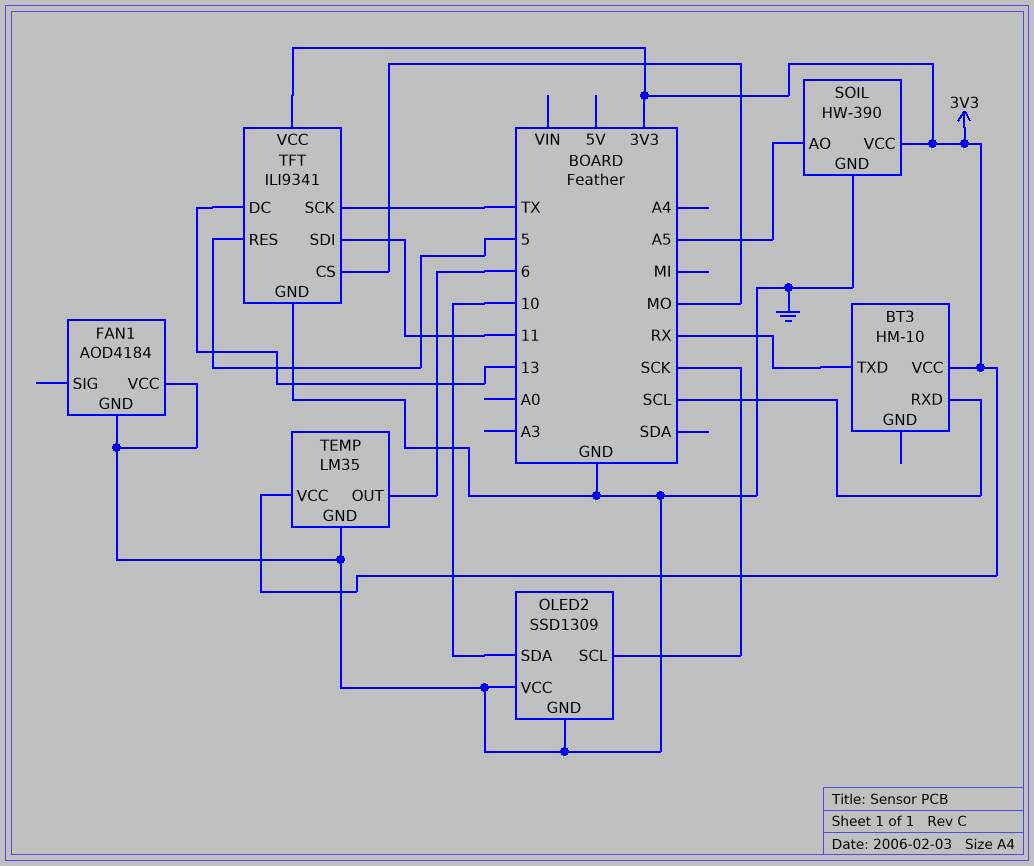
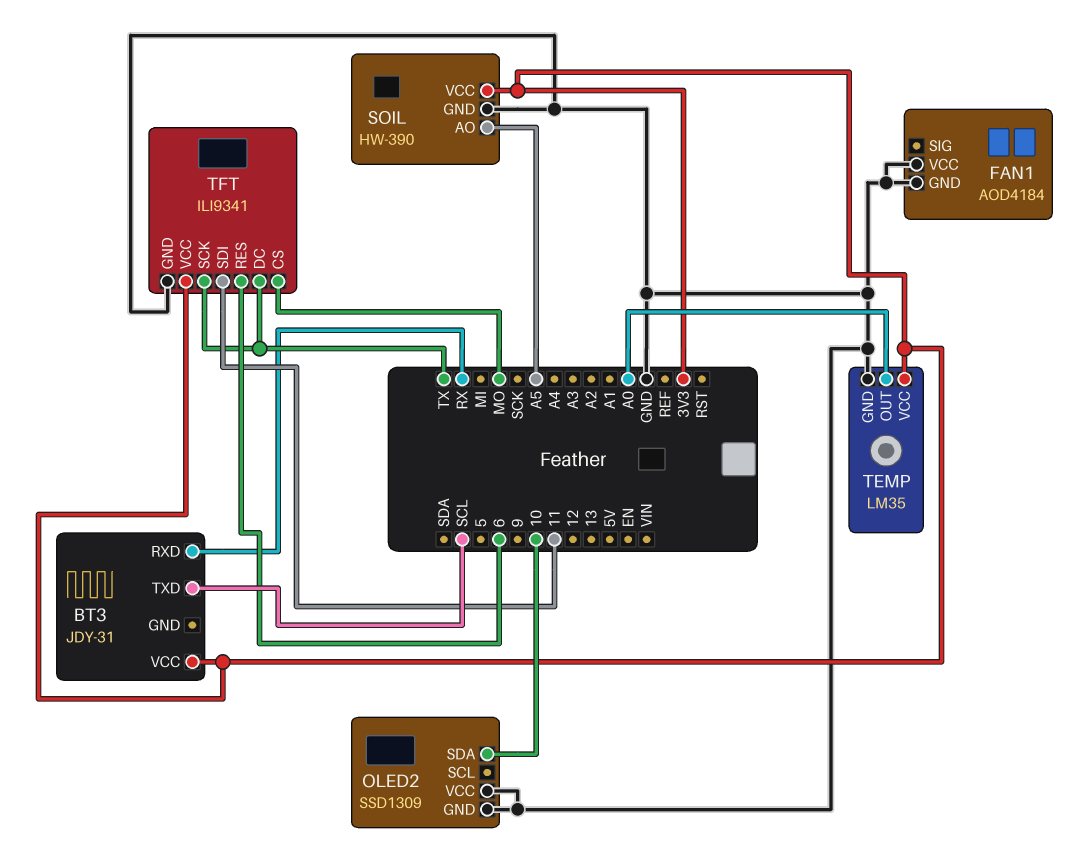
BT3: HM-10 -> JDY-31
BT3 pin RXD: SCL -> RX
BT3 pin TXD: RX -> SCL
OLED2 pin SCL: SCK -> none
TEMP pin OUT: 6 -> A0
TFT pin DC: 13 -> TX
TFT pin RES: 5 -> 6

